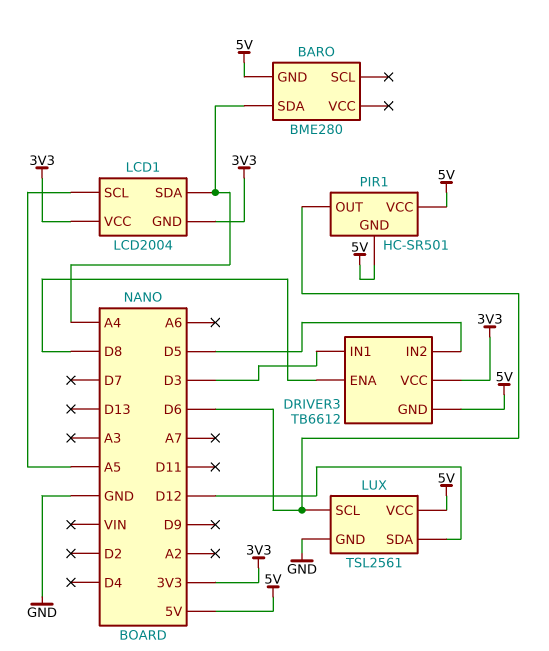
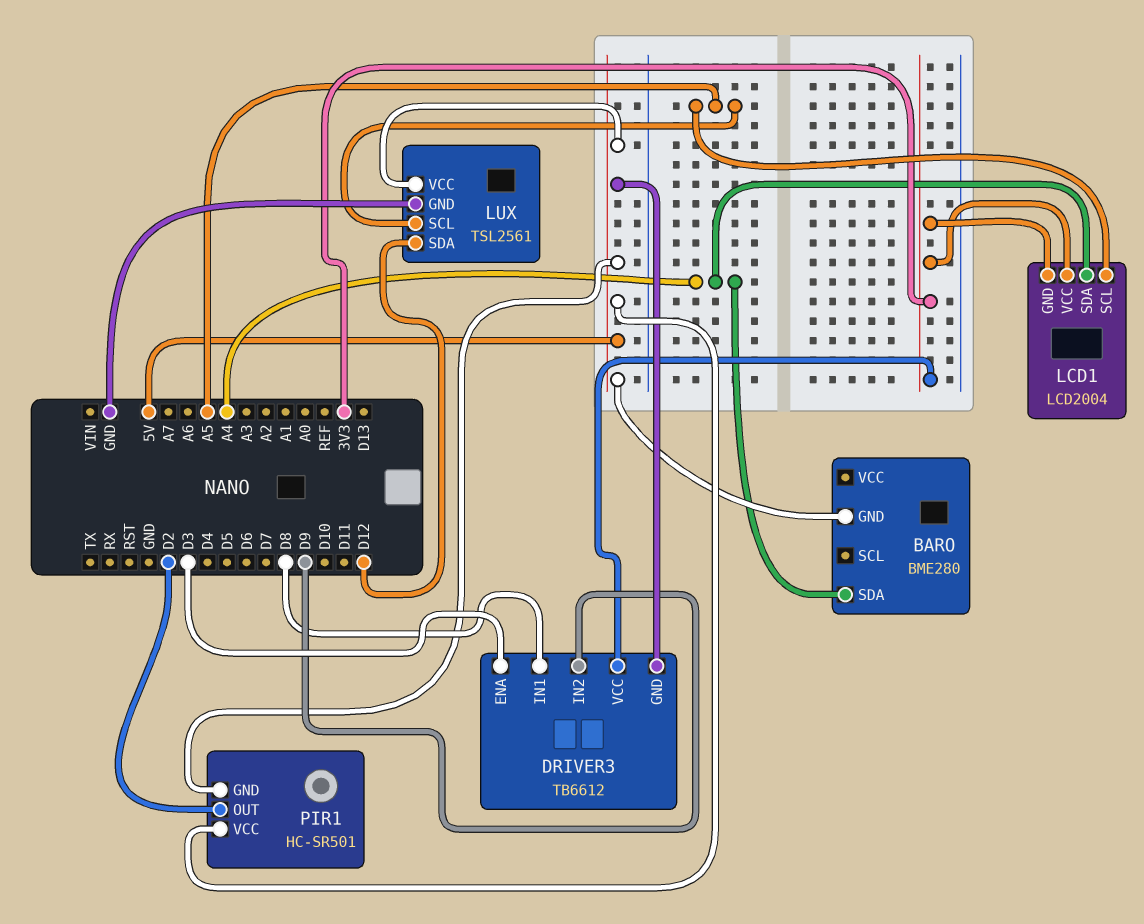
DRIVER3 pin ENA: D8 -> D3
DRIVER3 pin IN1: D3 -> D8
DRIVER3 pin IN2: D5 -> D9
LUX pin SCL: D6 -> A5
PIR1 pin OUT: D6 -> D2

